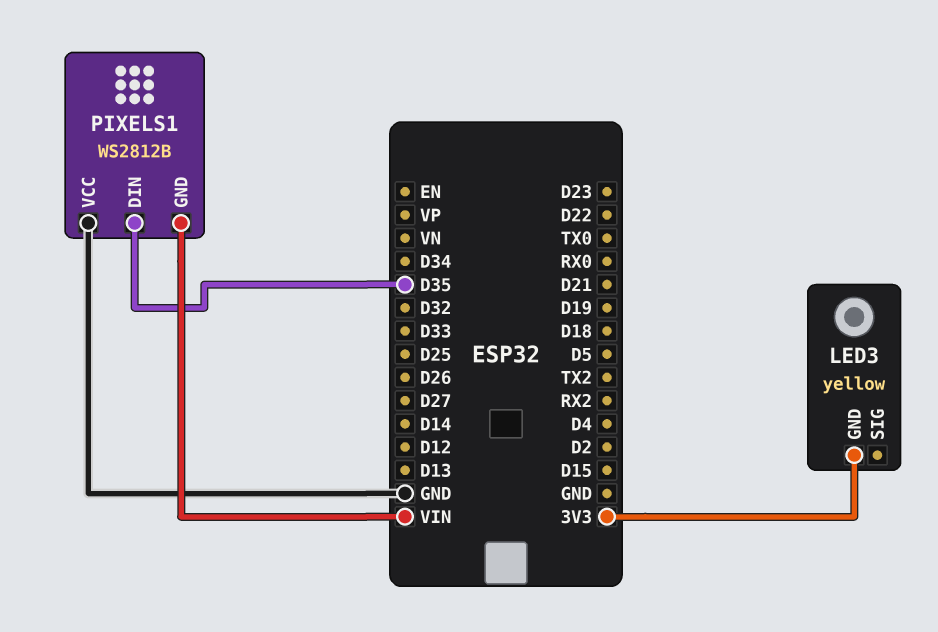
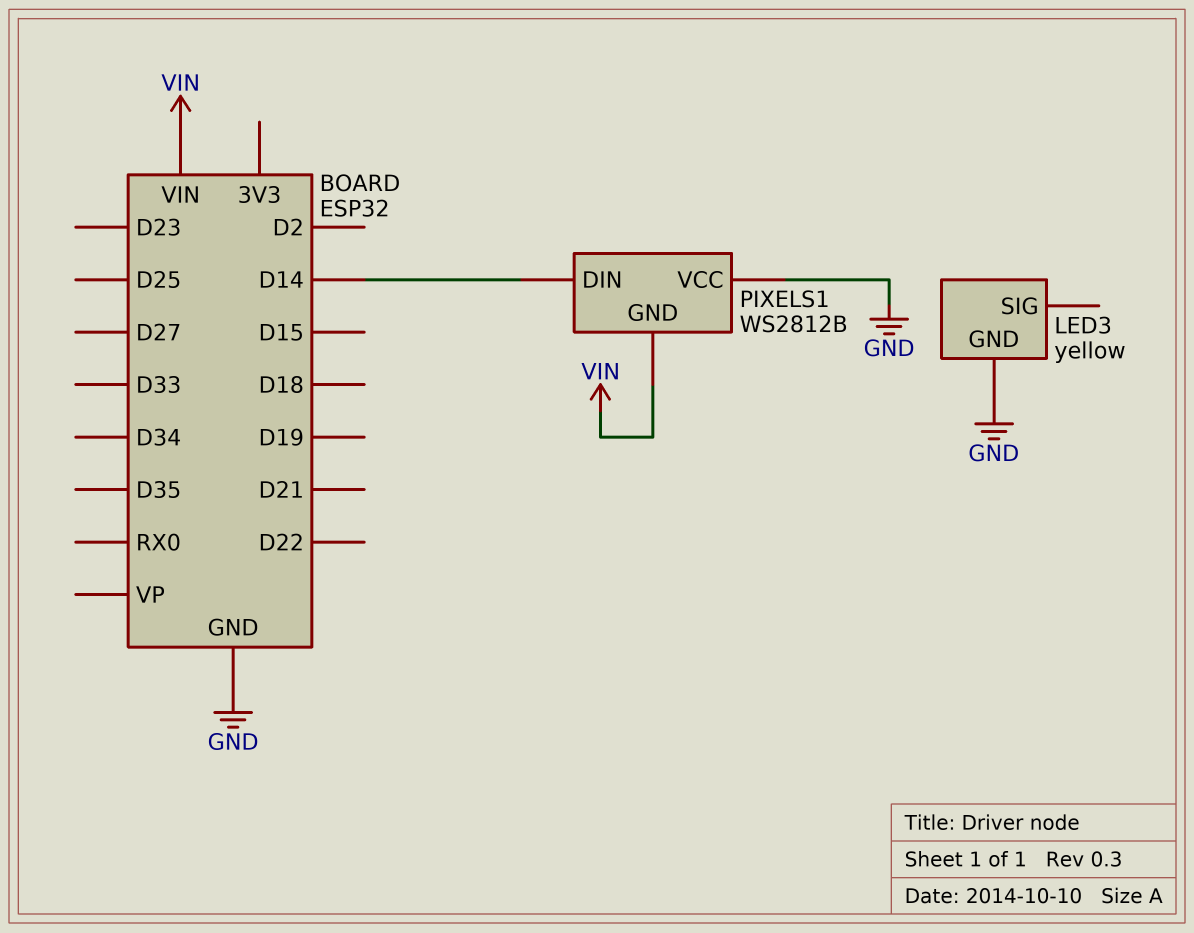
LED3 pin GND: 3V3 -> GND
PIXELS1 pin DIN: D35 -> D14

